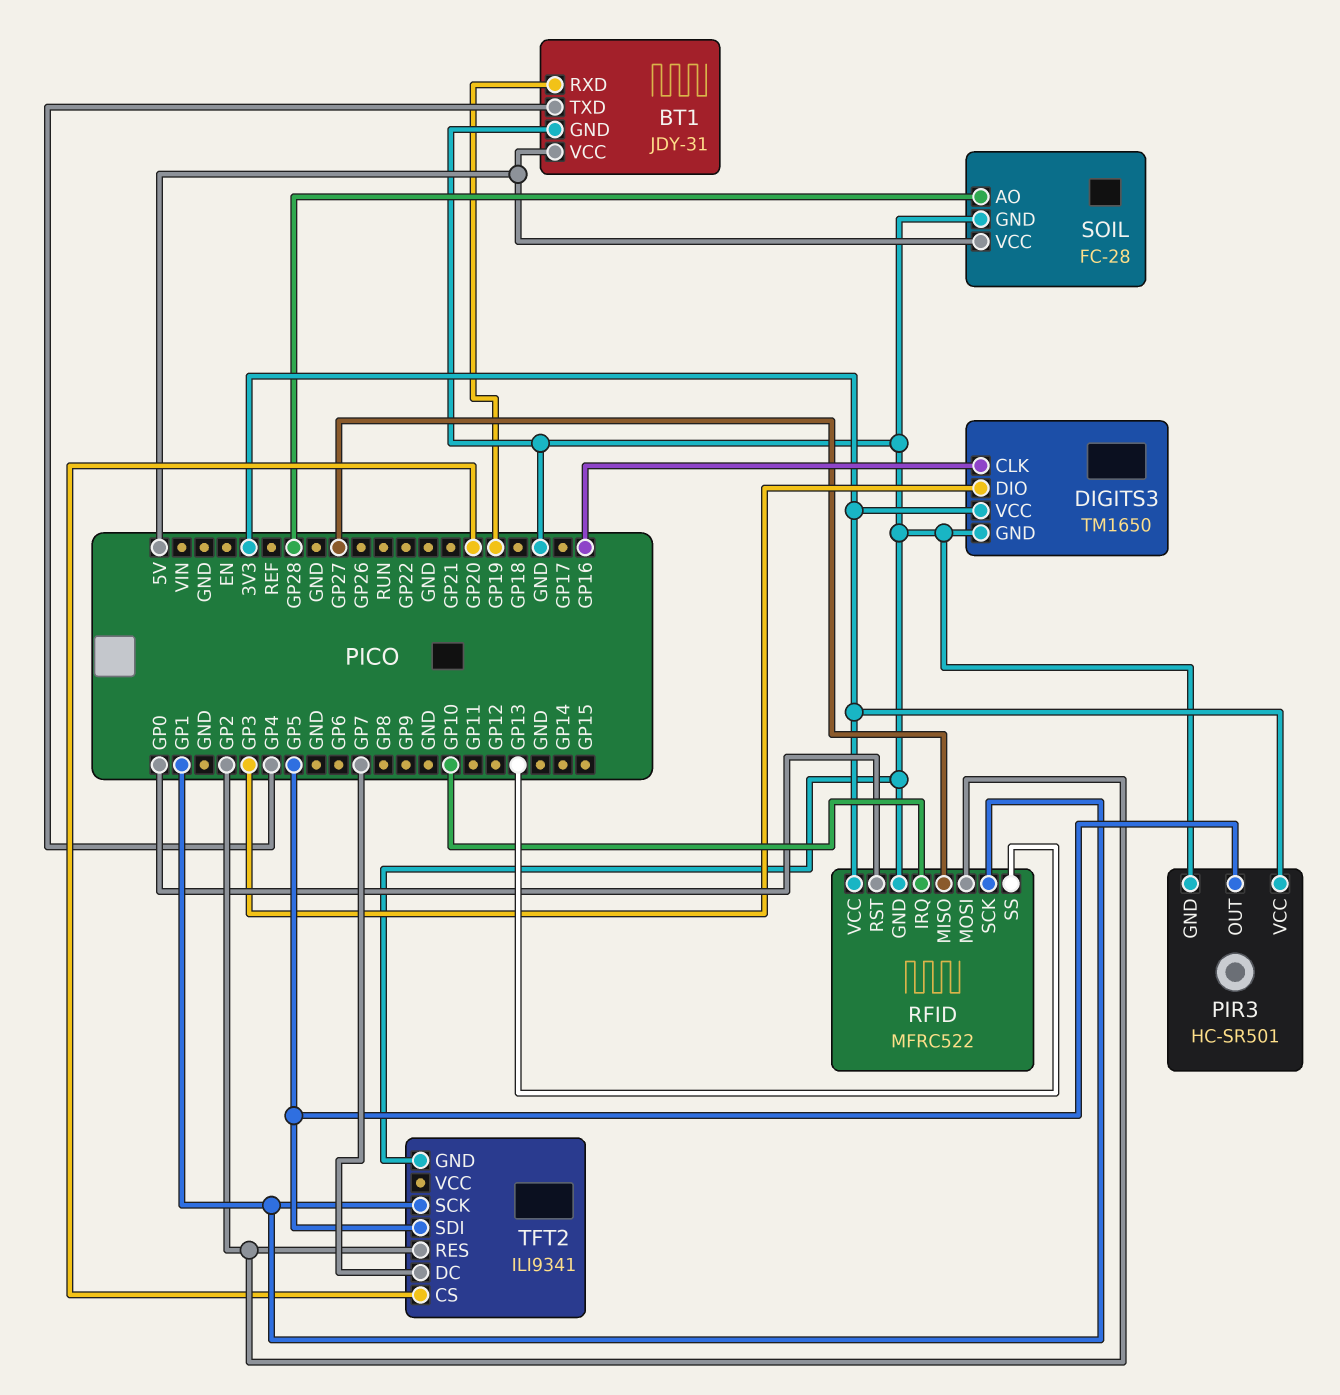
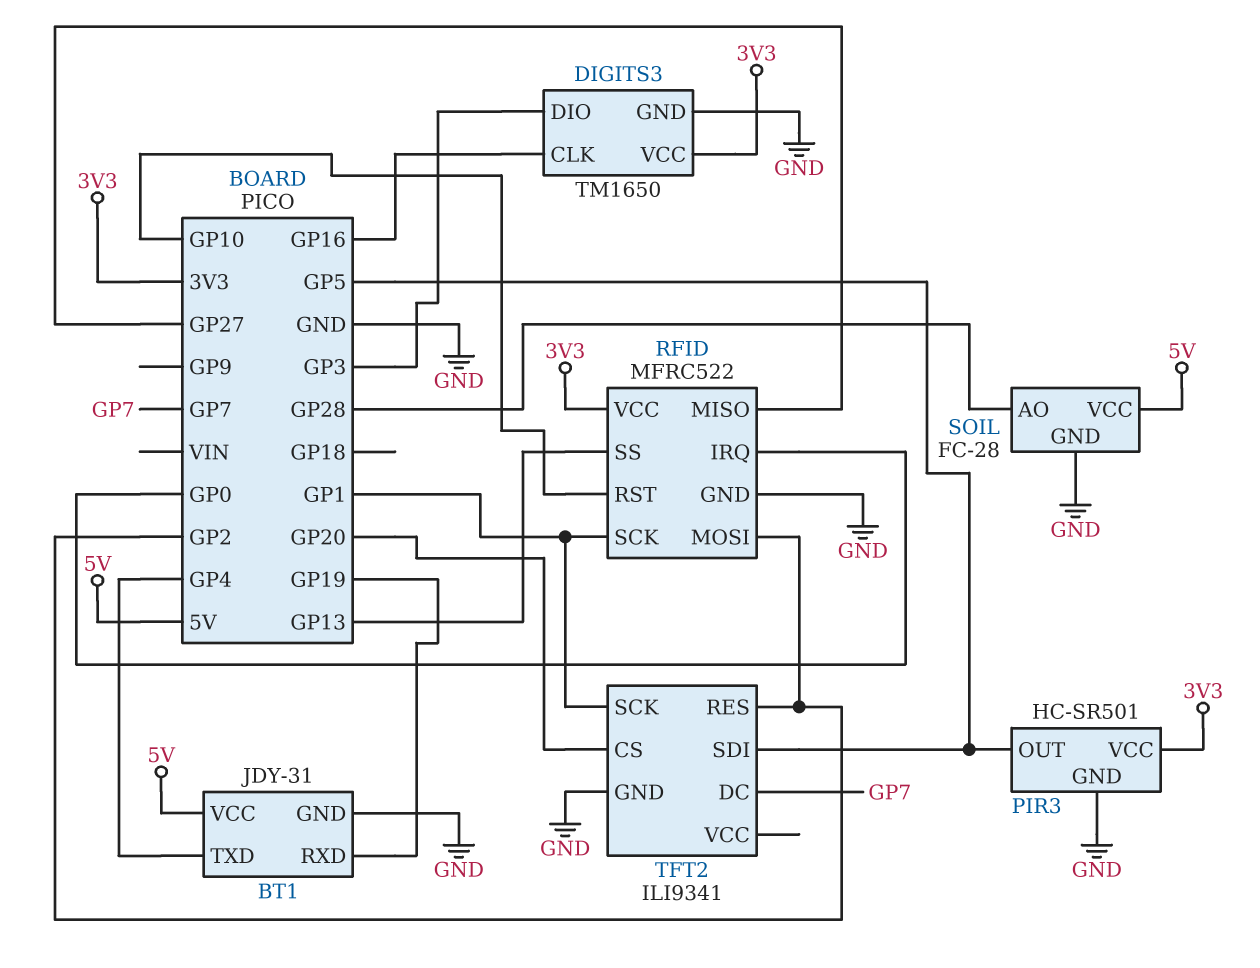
RFID pin IRQ: GP10 -> GP0
RFID pin RST: GP0 -> GP10

